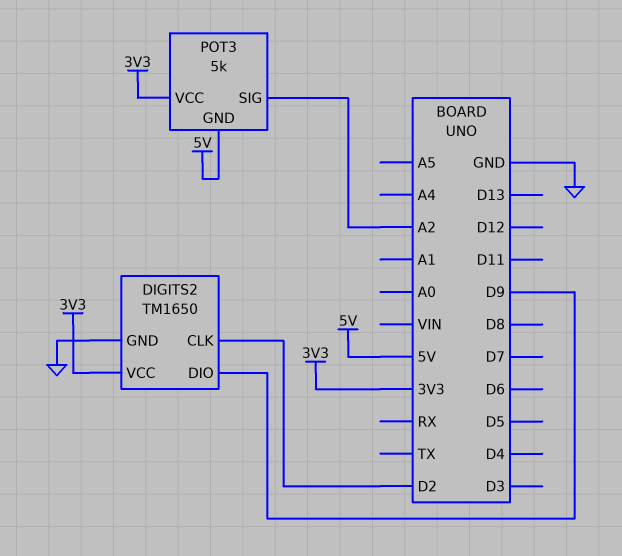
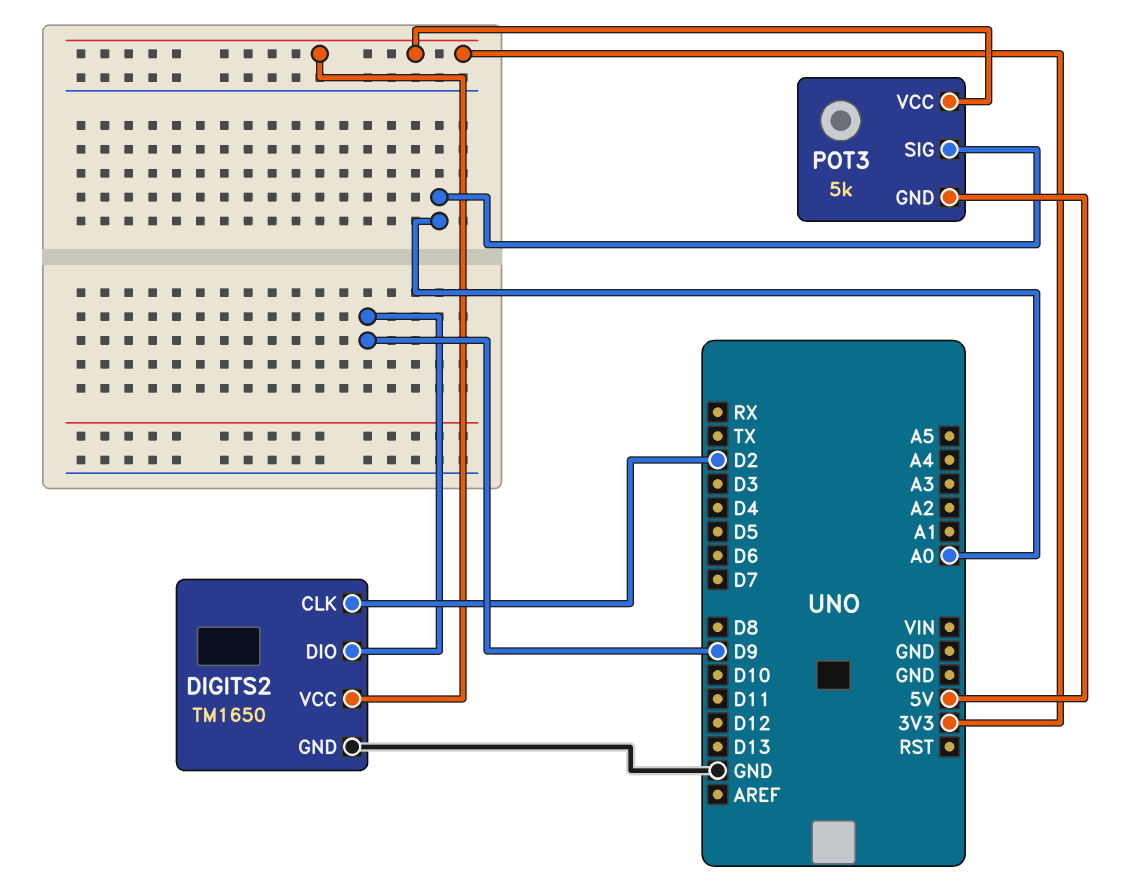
POT3 pin SIG: A2 -> A0

